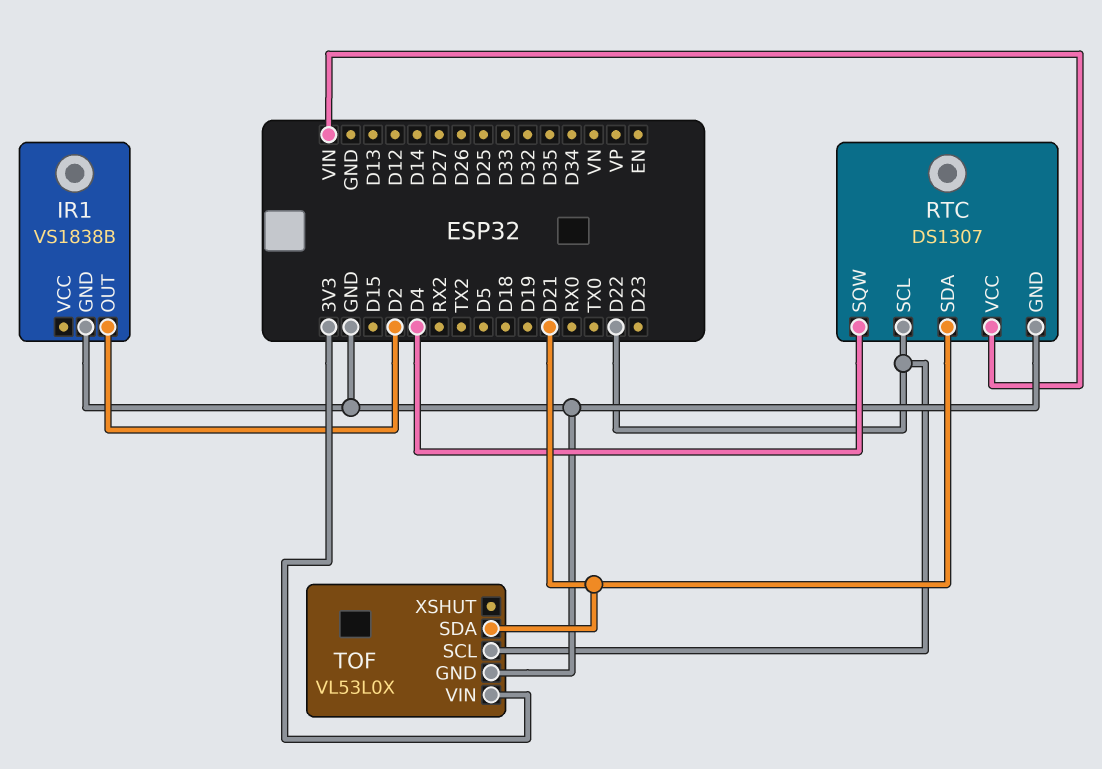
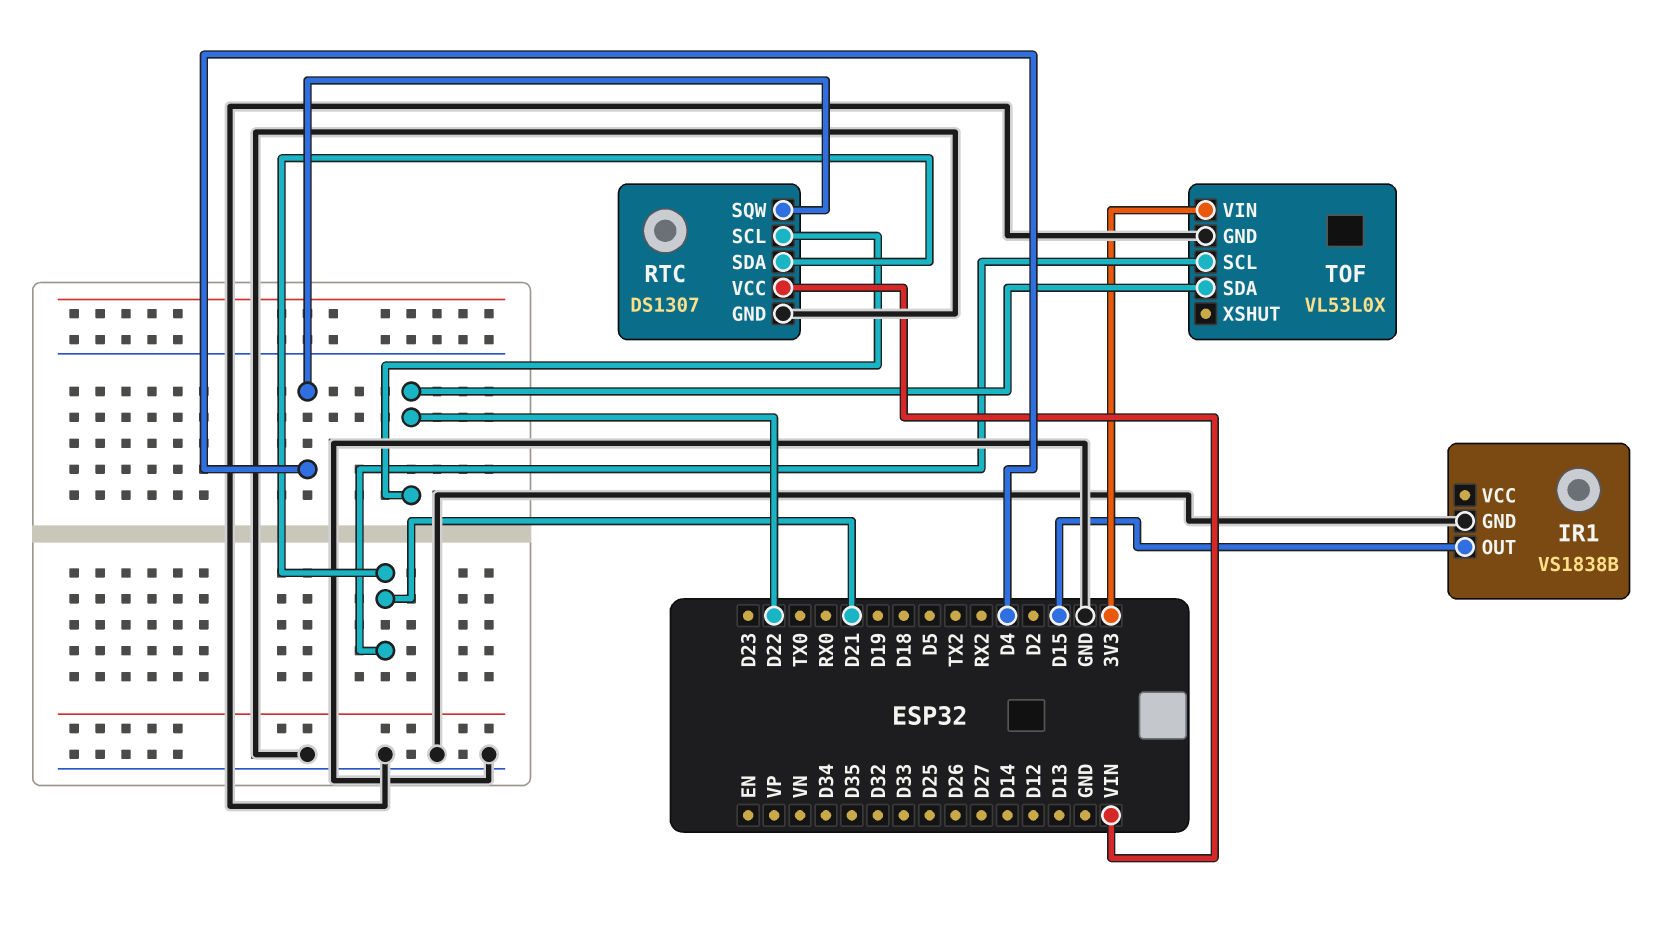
IR1 pin OUT: D2 -> D15
TOF pin SCL: D22 -> D21
TOF pin SDA: D21 -> D22

